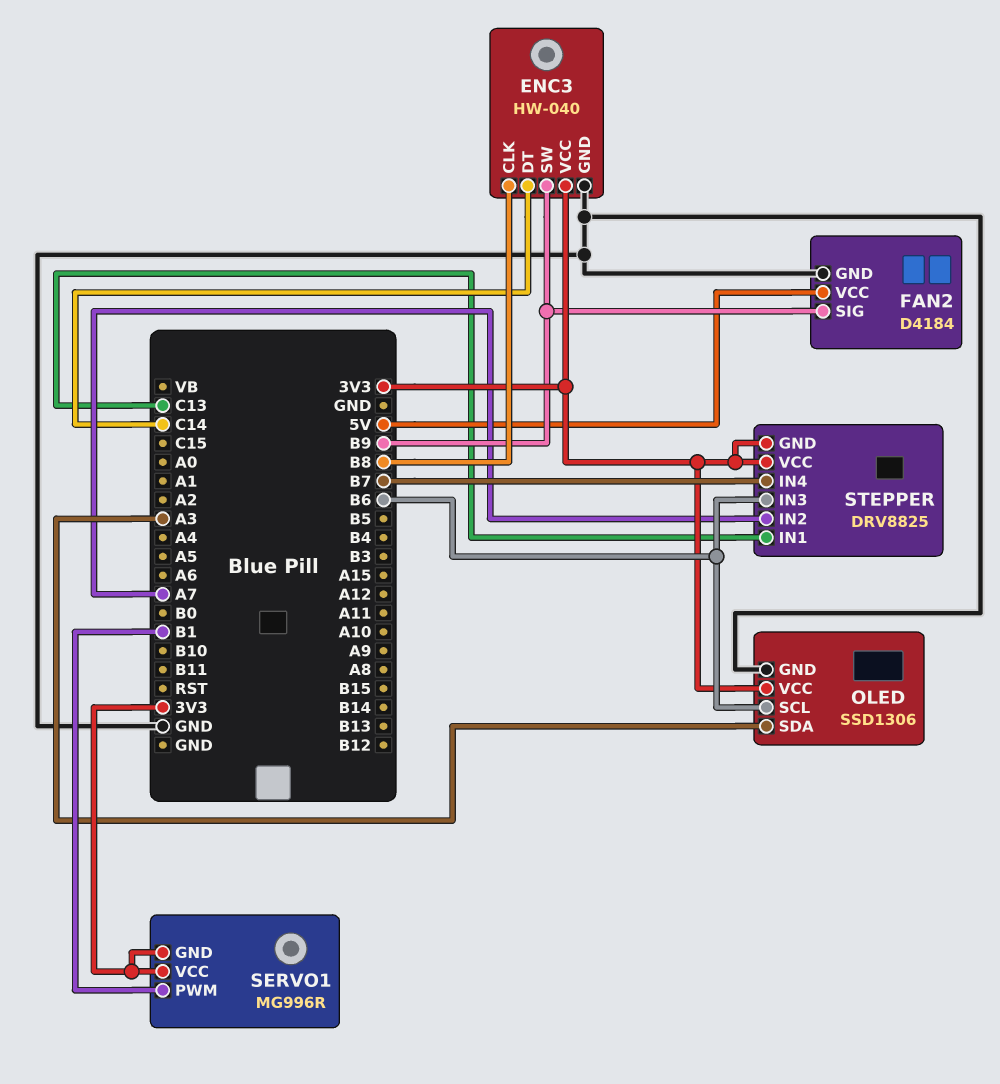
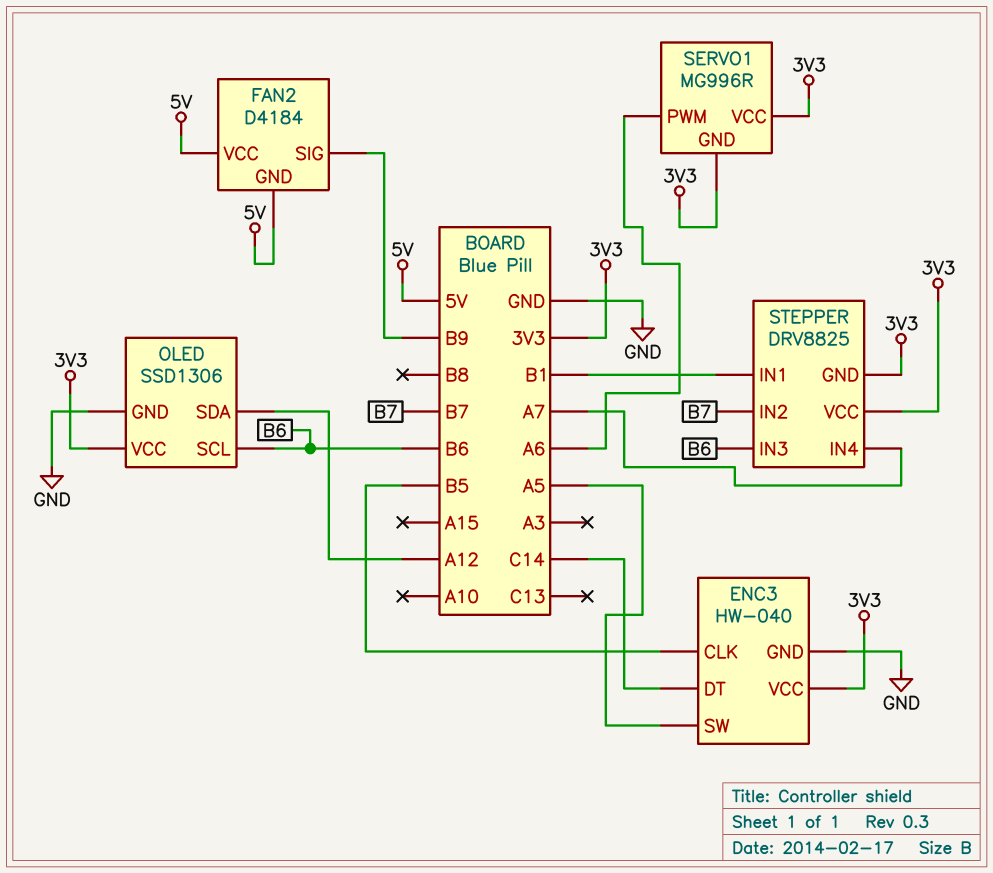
ENC3 pin CLK: B8 -> B5
ENC3 pin SW: B9 -> A5
FAN2 pin GND: GND -> 5V
OLED pin SDA: A3 -> A12
SERVO1 pin PWM: B1 -> A6
STEPPER pin IN1: C13 -> B1
STEPPER pin IN2: A7 -> B7
STEPPER pin IN4: B7 -> A7

